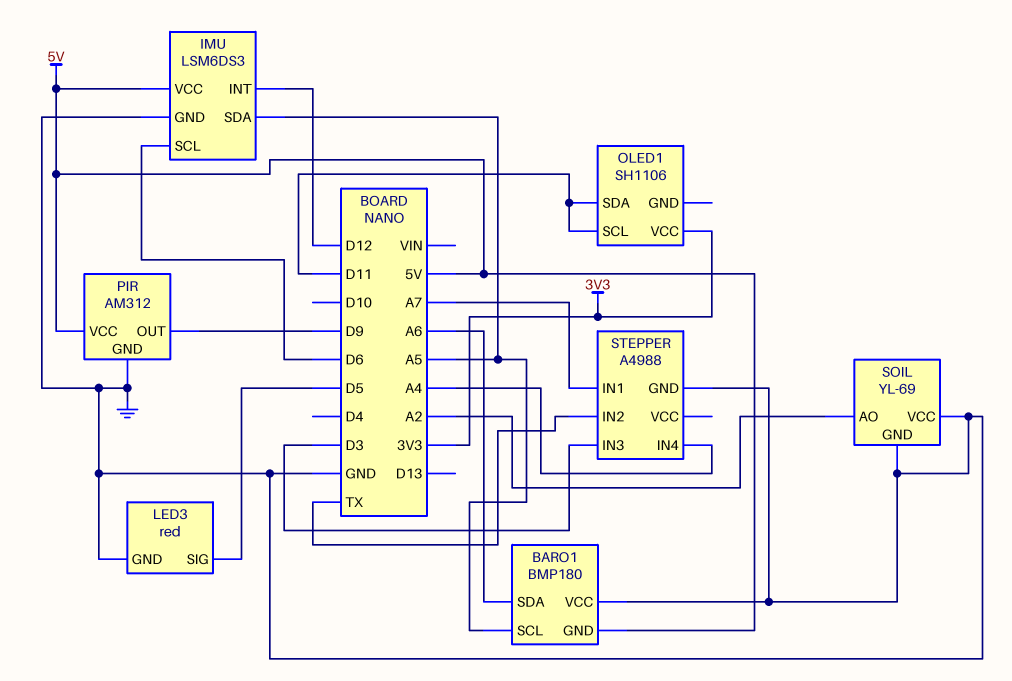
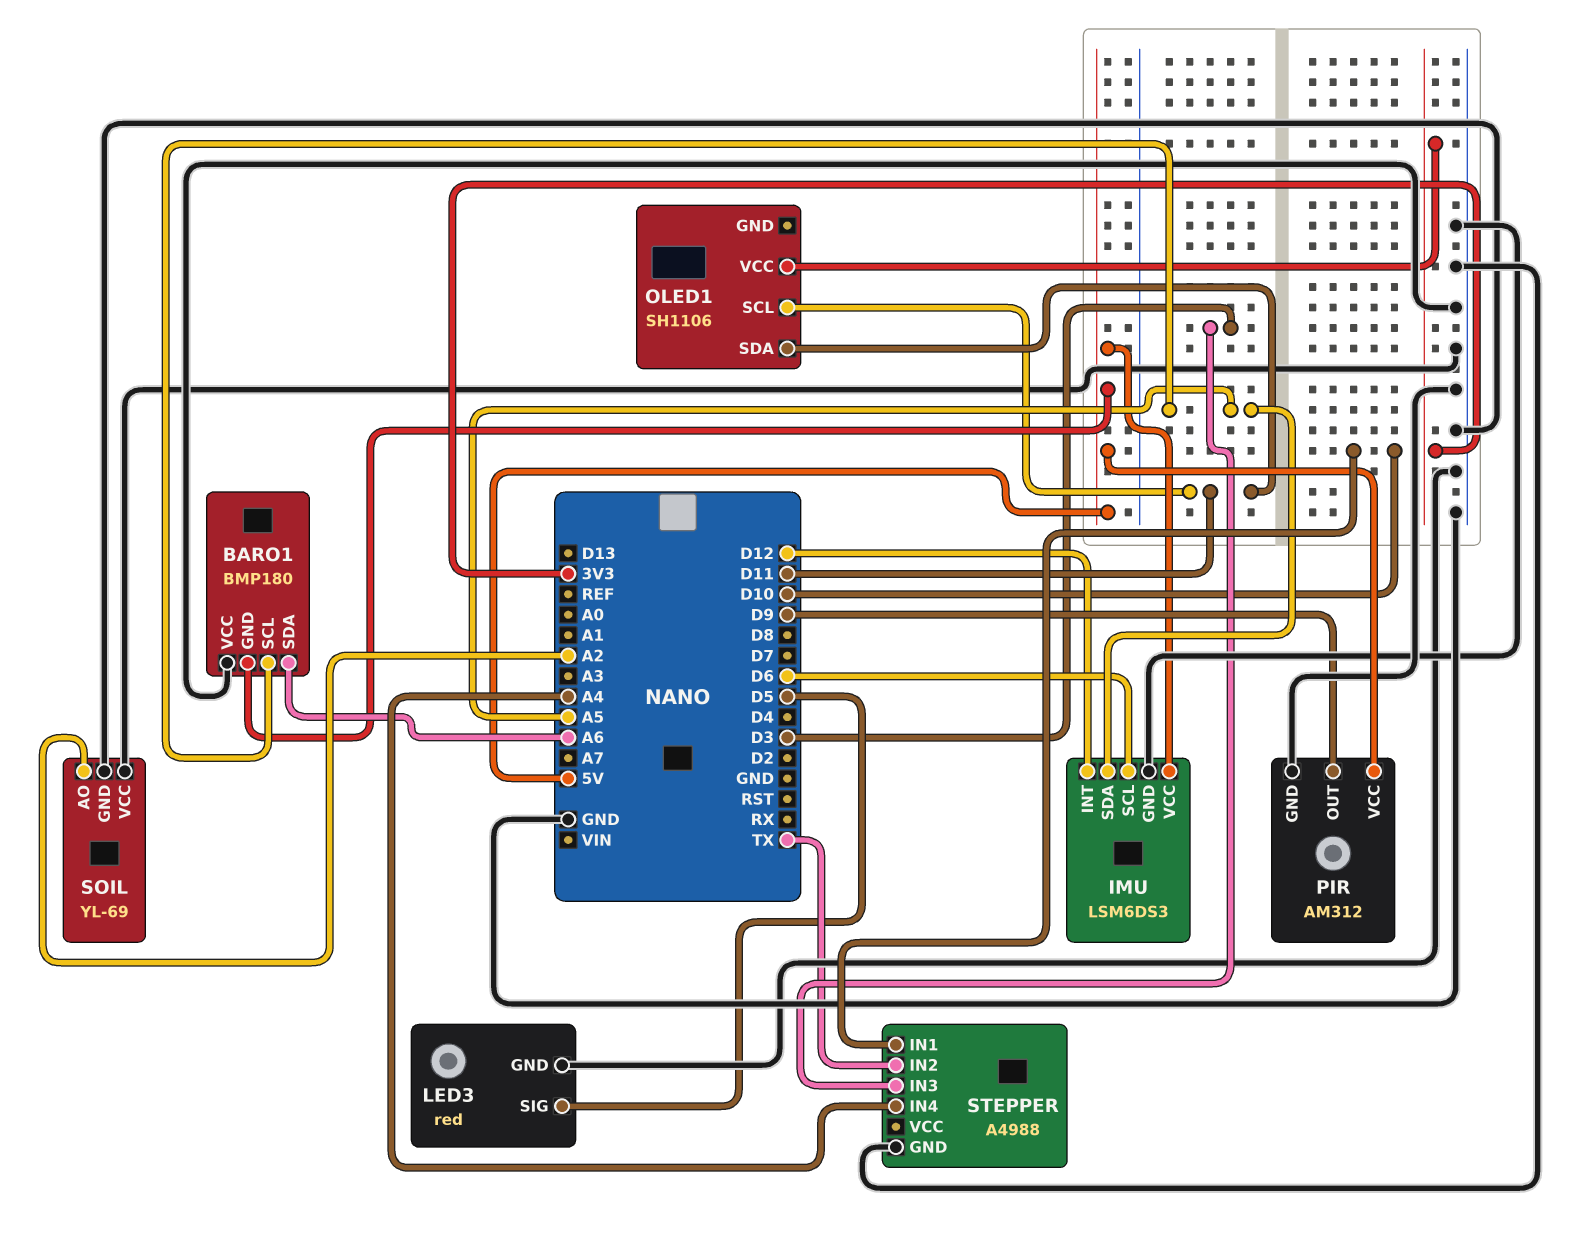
STEPPER pin IN1: A7 -> D10

